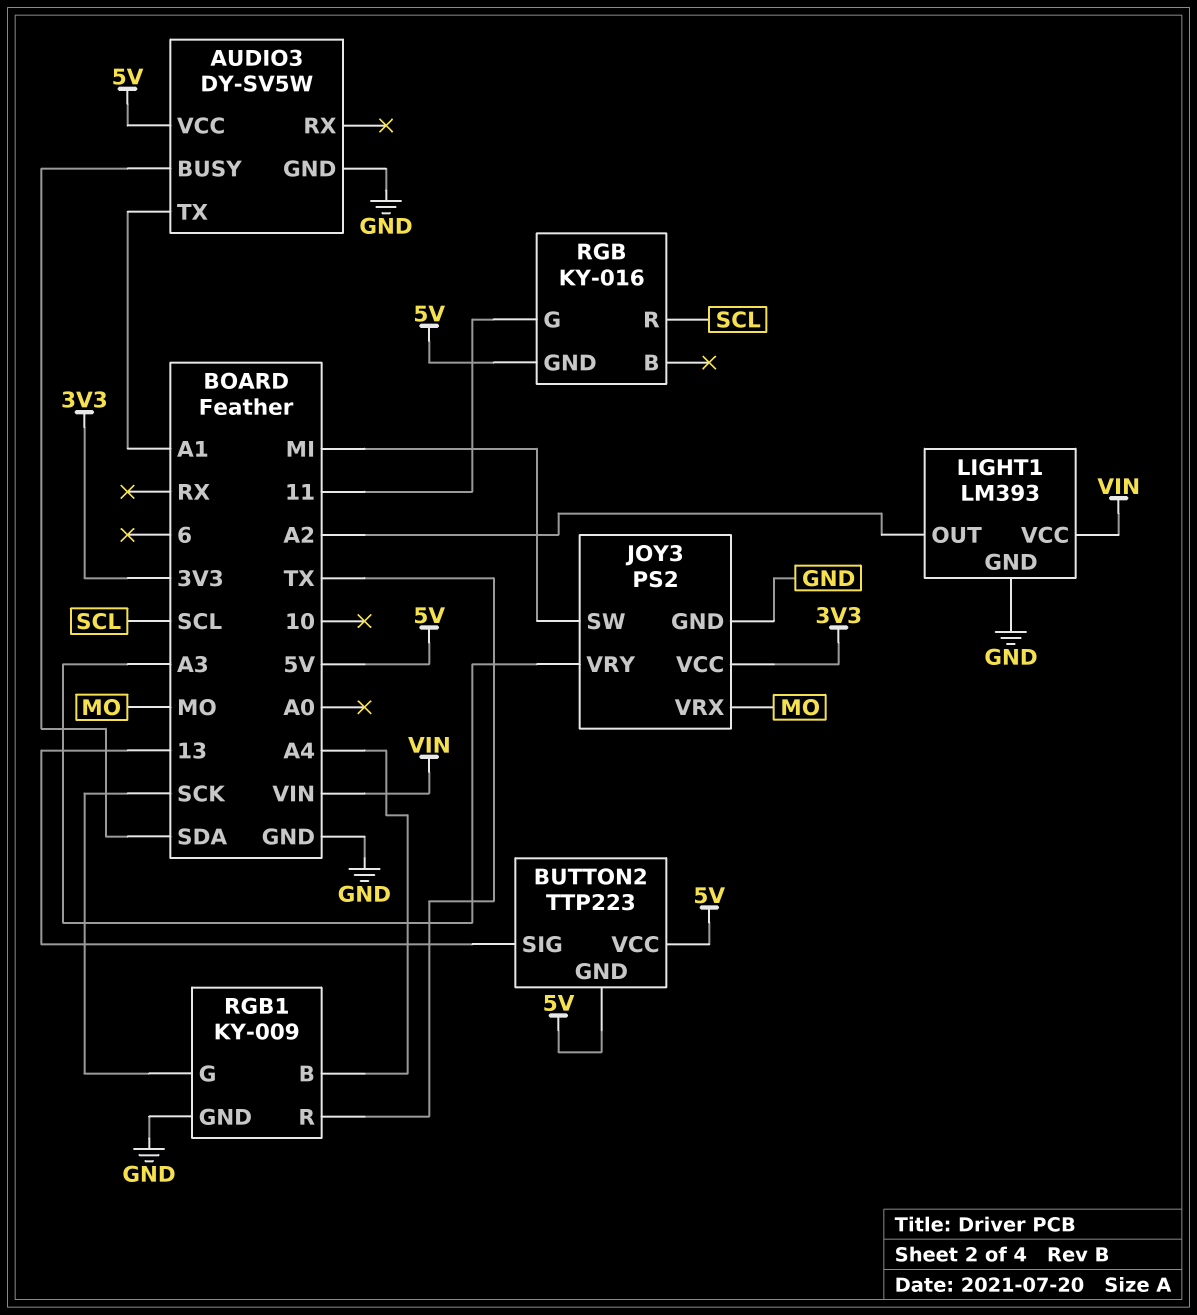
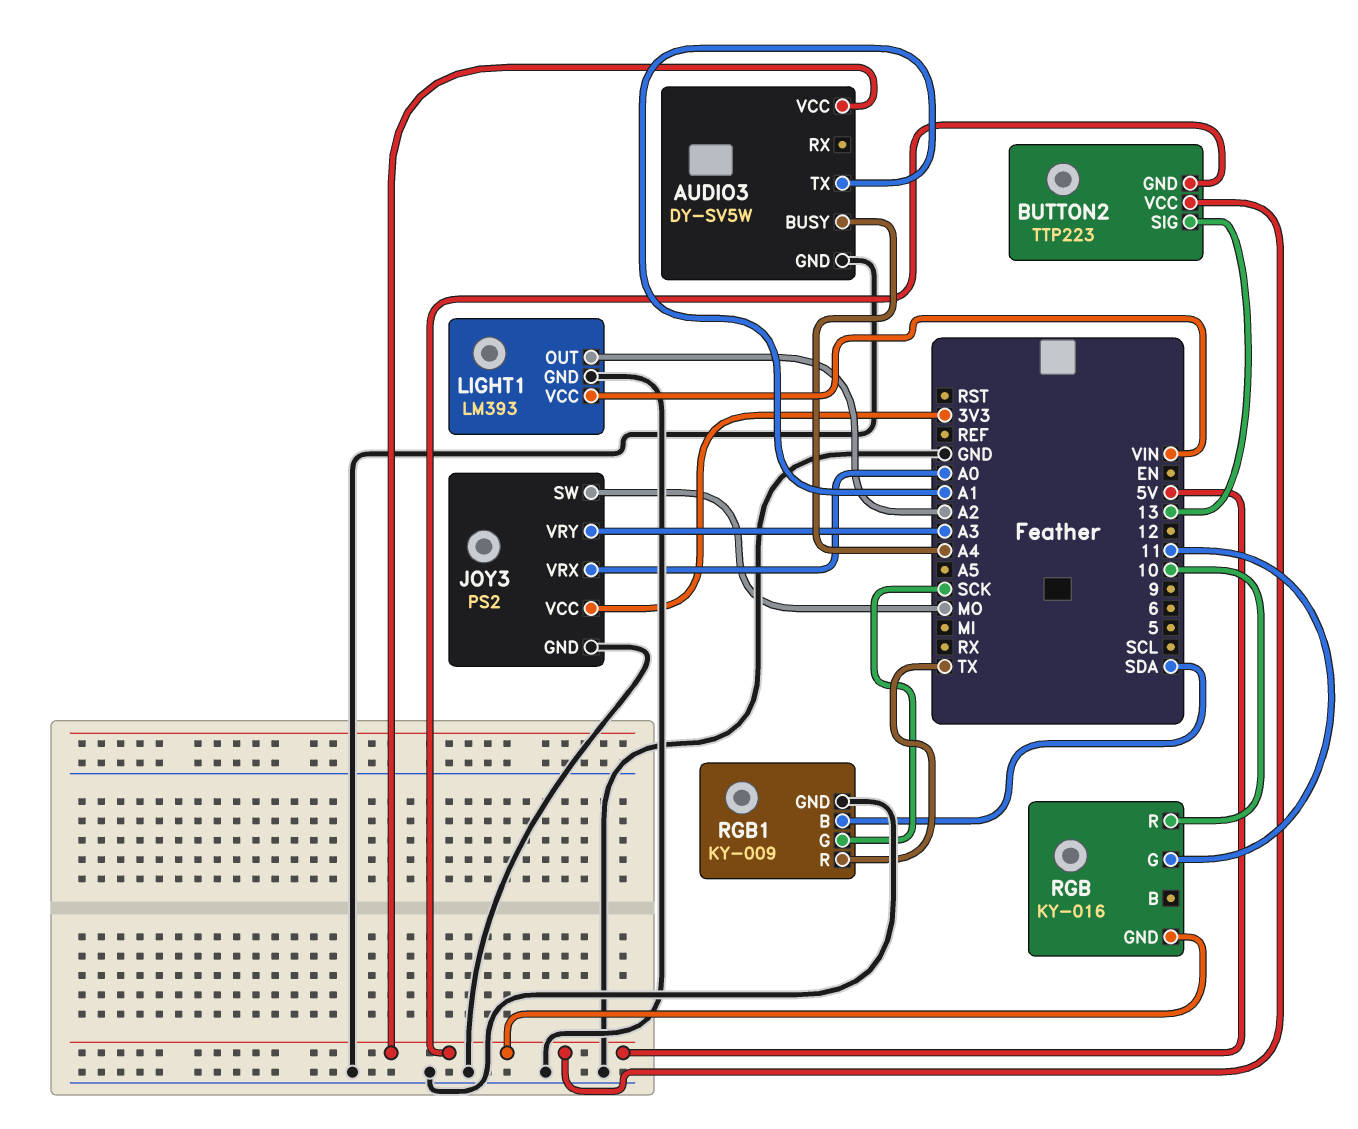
AUDIO3 pin BUSY: SDA -> A4
JOY3 pin SW: MI -> MO
JOY3 pin VRX: MO -> A0
RGB pin R: SCL -> 10
RGB1 pin B: A4 -> SDA

